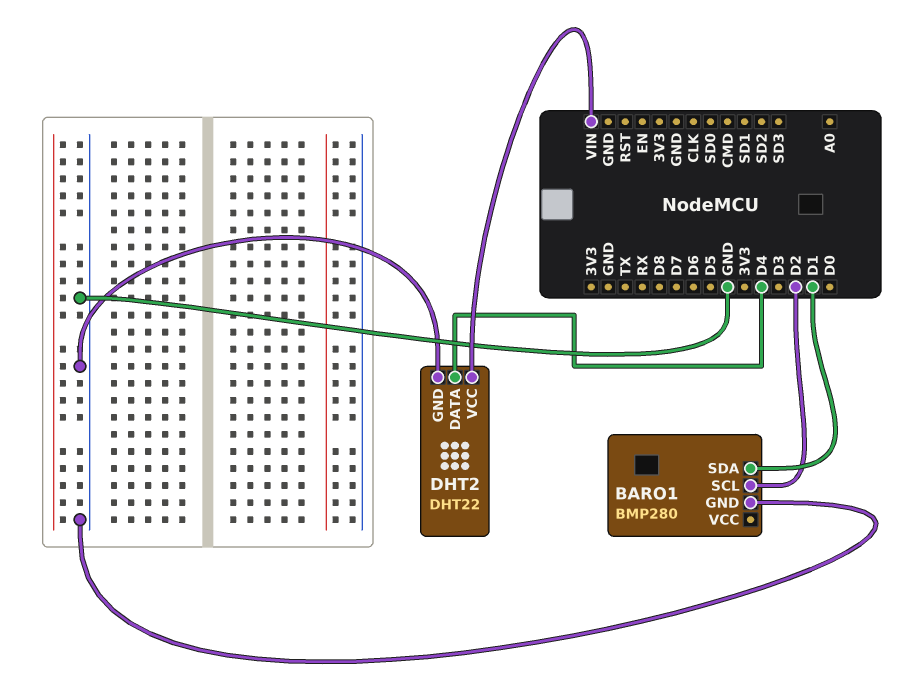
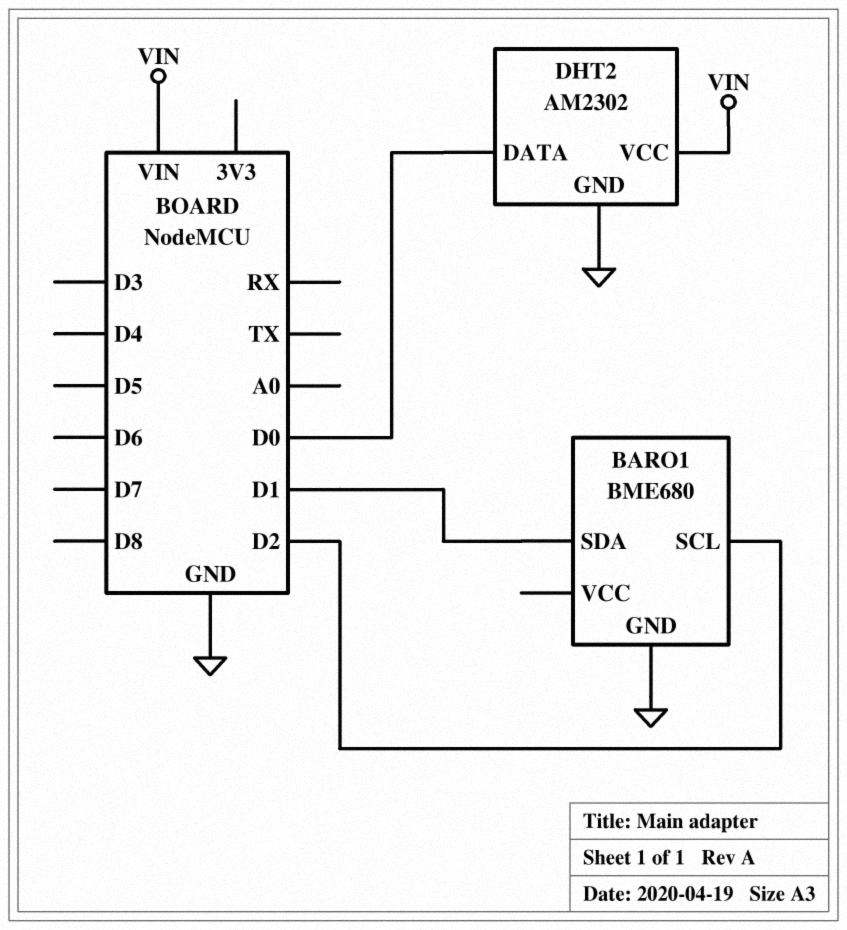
BARO1: BMP280 -> BME680
DHT2: DHT22 -> AM2302
DHT2 pin DATA: D4 -> D0

